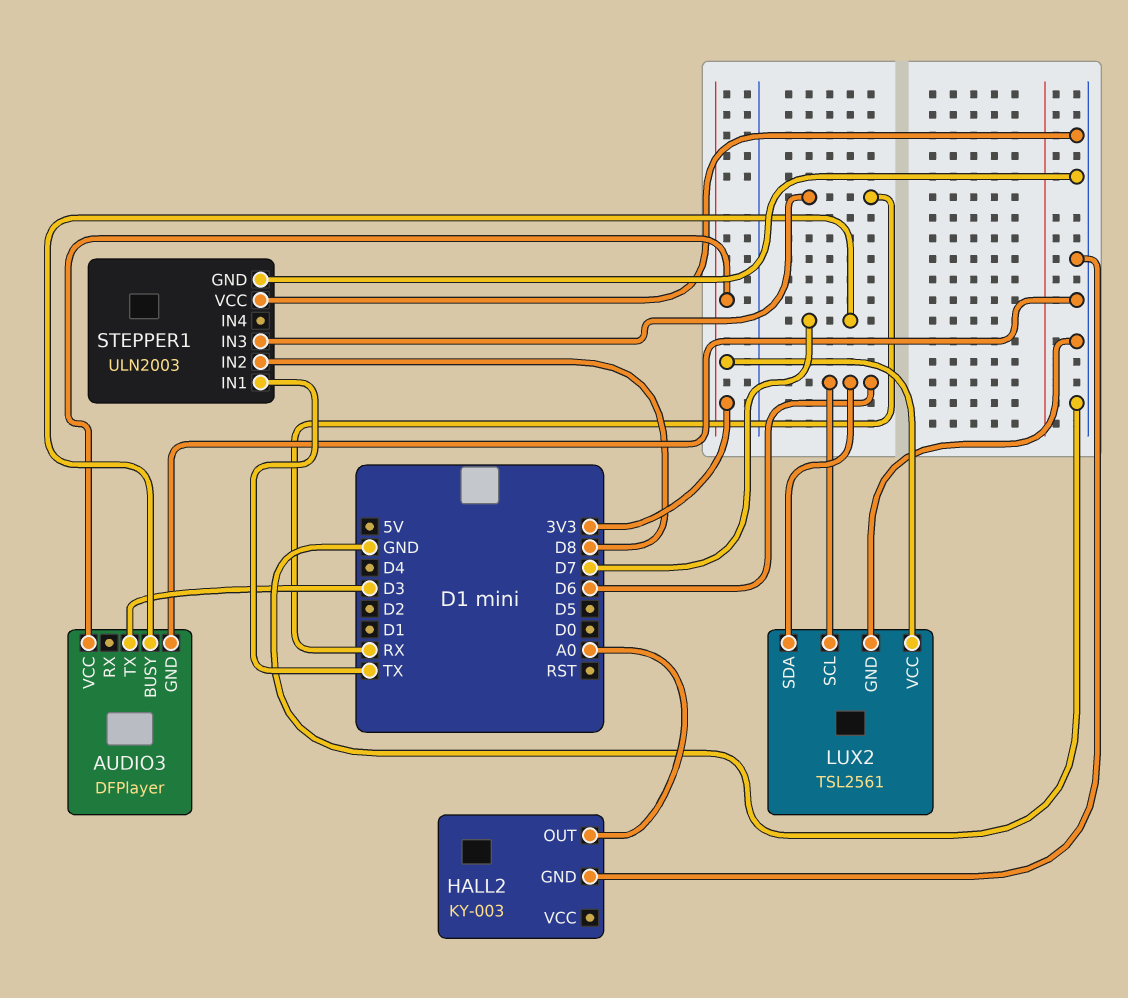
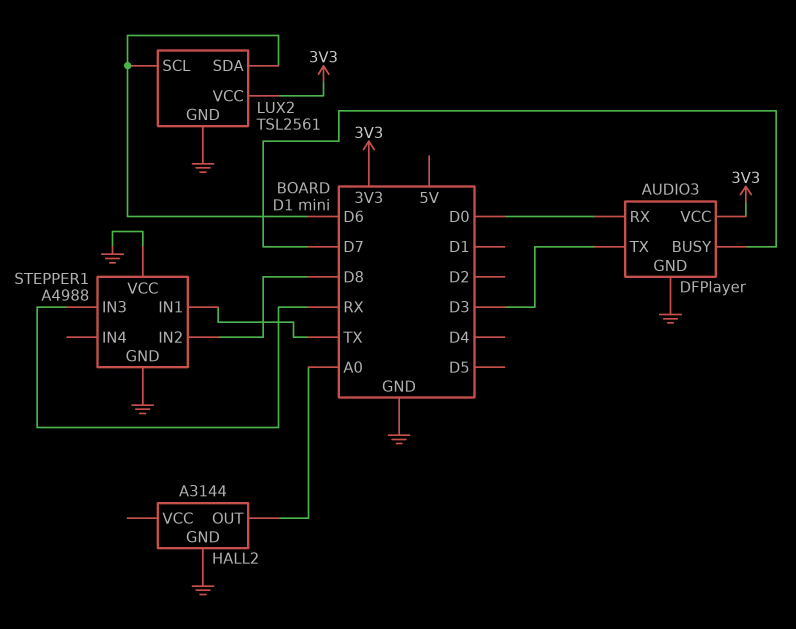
AUDIO3 pin RX: none -> D0
HALL2: KY-003 -> A3144
STEPPER1: ULN2003 -> A4988

